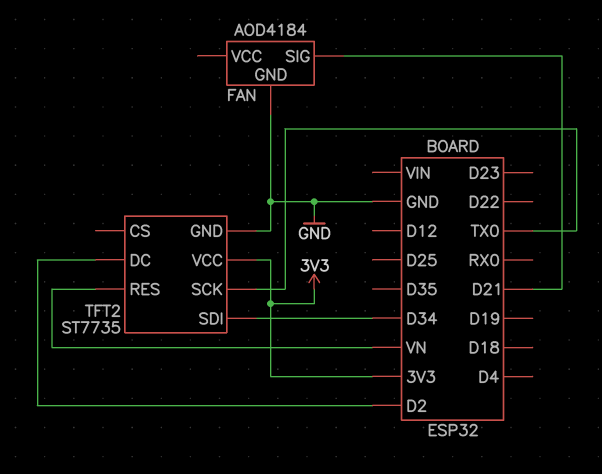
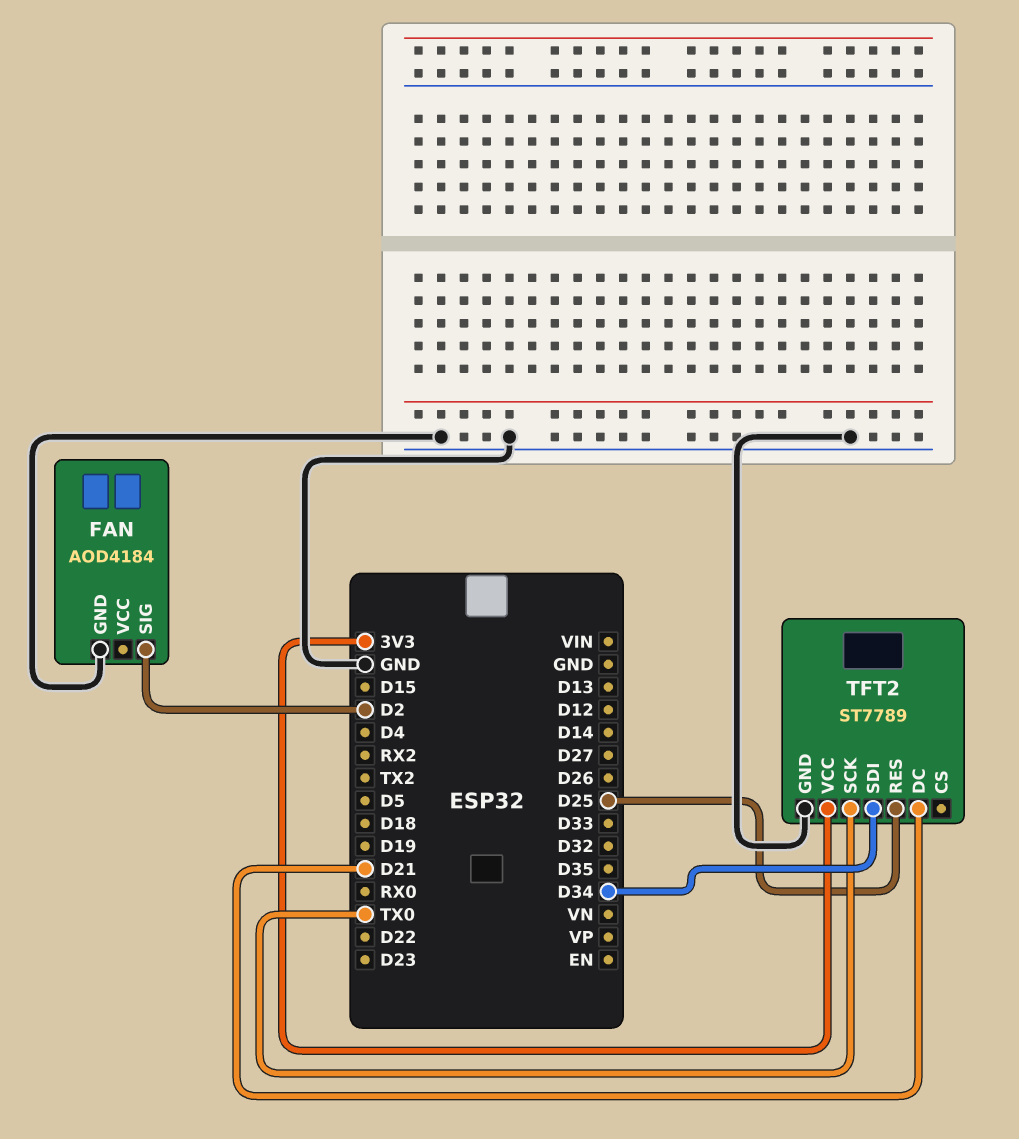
FAN pin SIG: D21 -> D2
TFT2: ST7735 -> ST7789
TFT2 pin DC: D2 -> D21
TFT2 pin RES: VN -> D25

